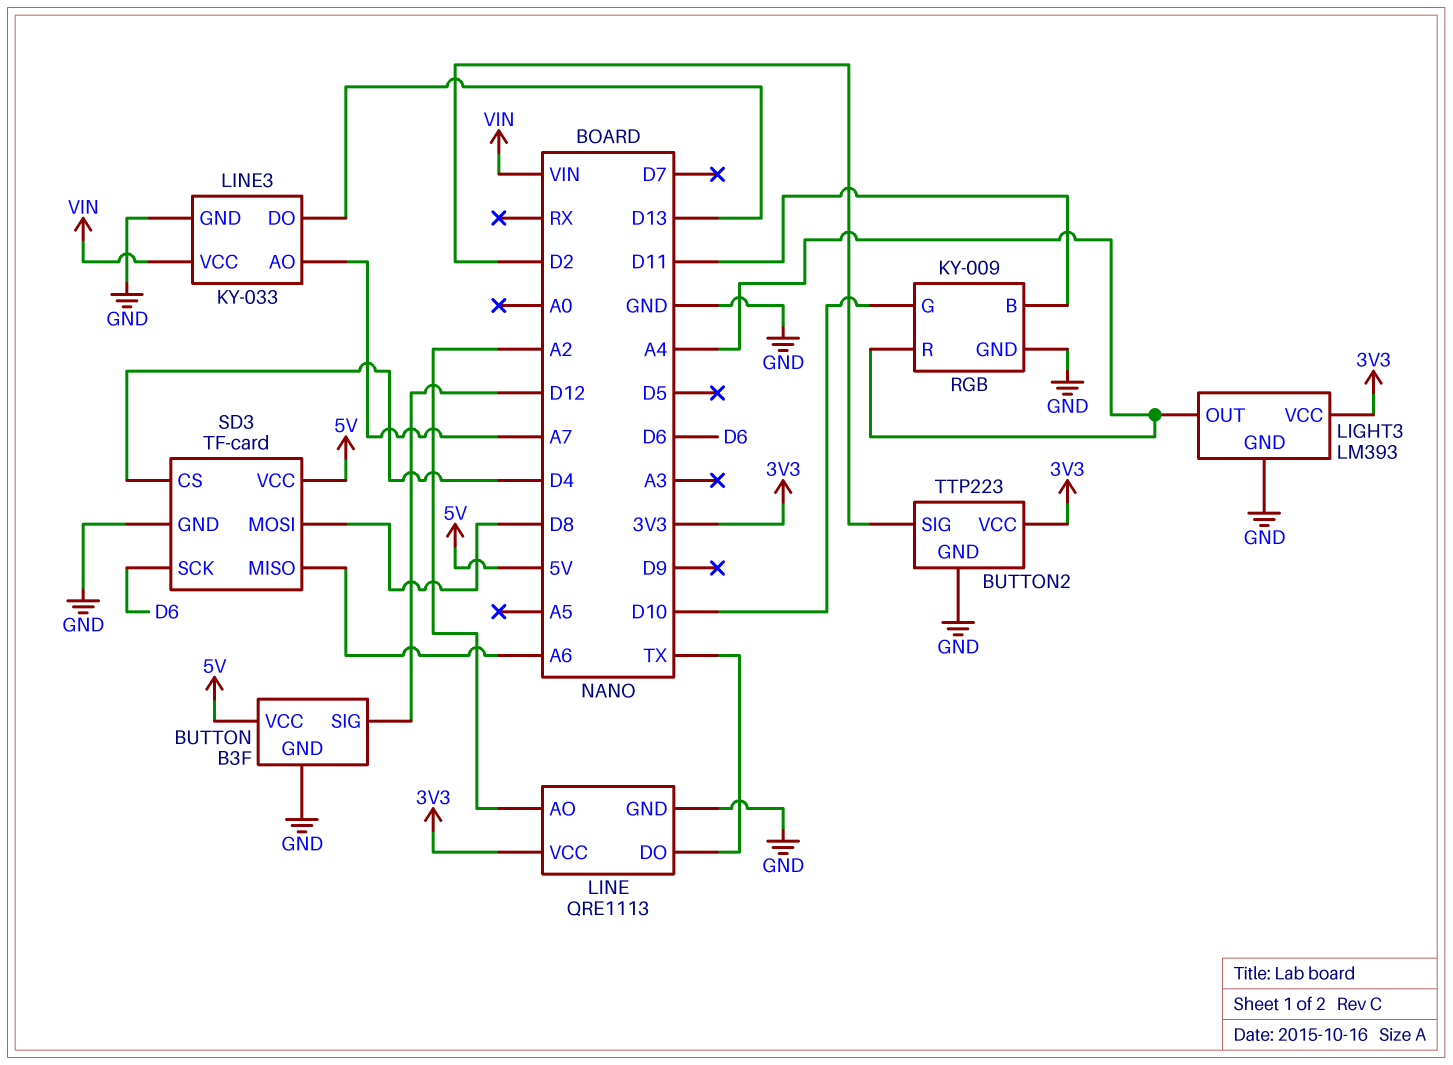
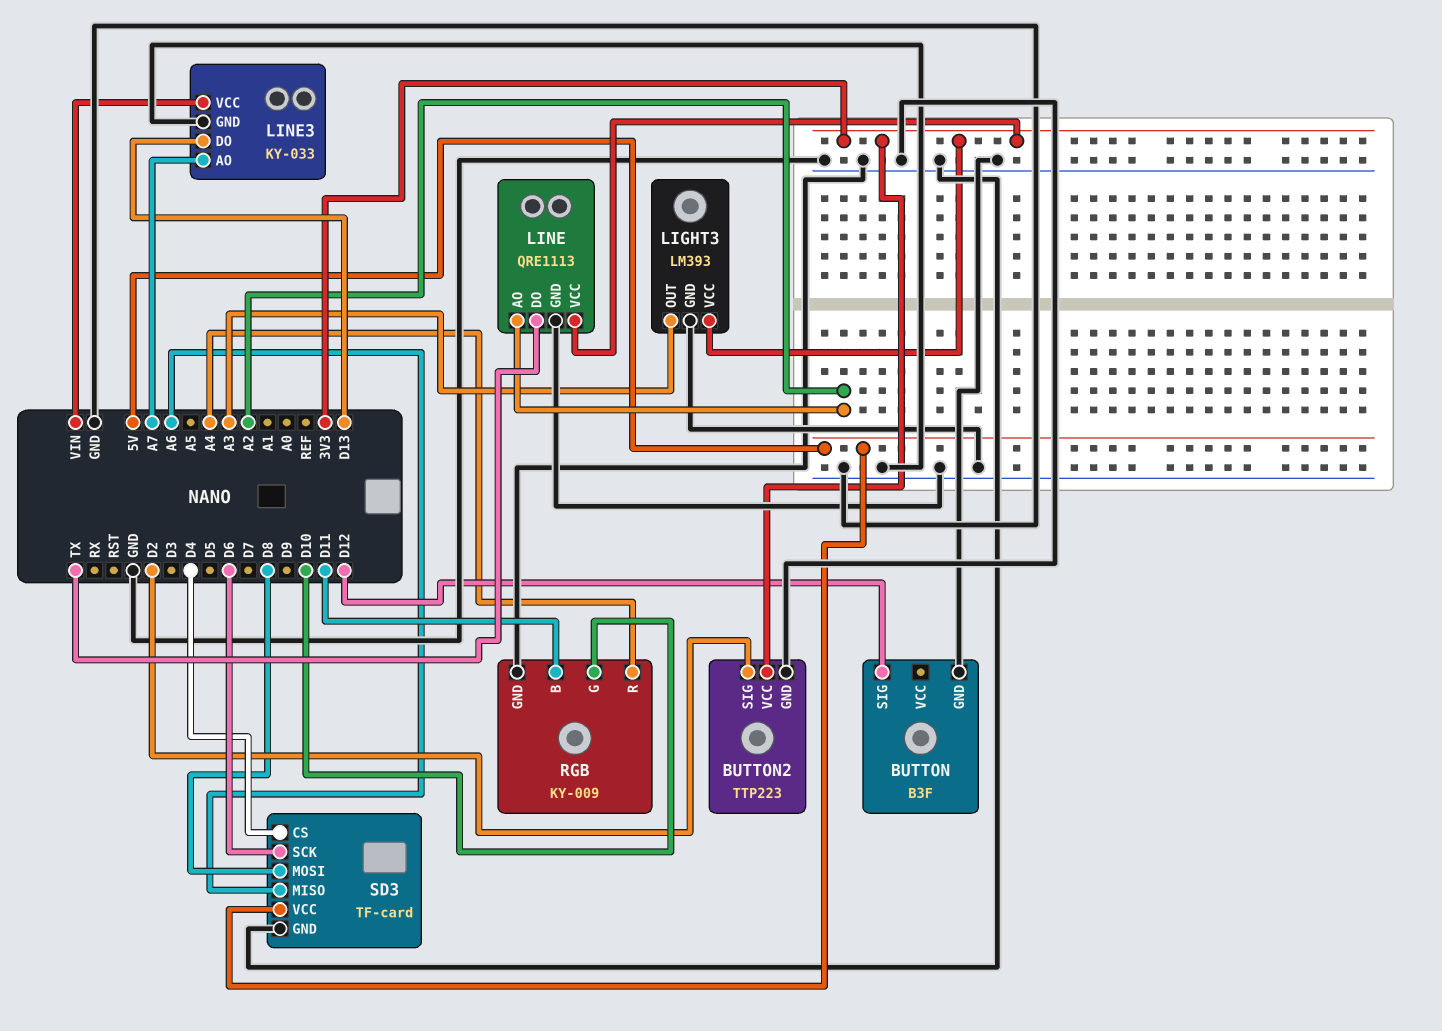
BUTTON pin VCC: 5V -> none
LIGHT3 pin OUT: A4 -> A3

